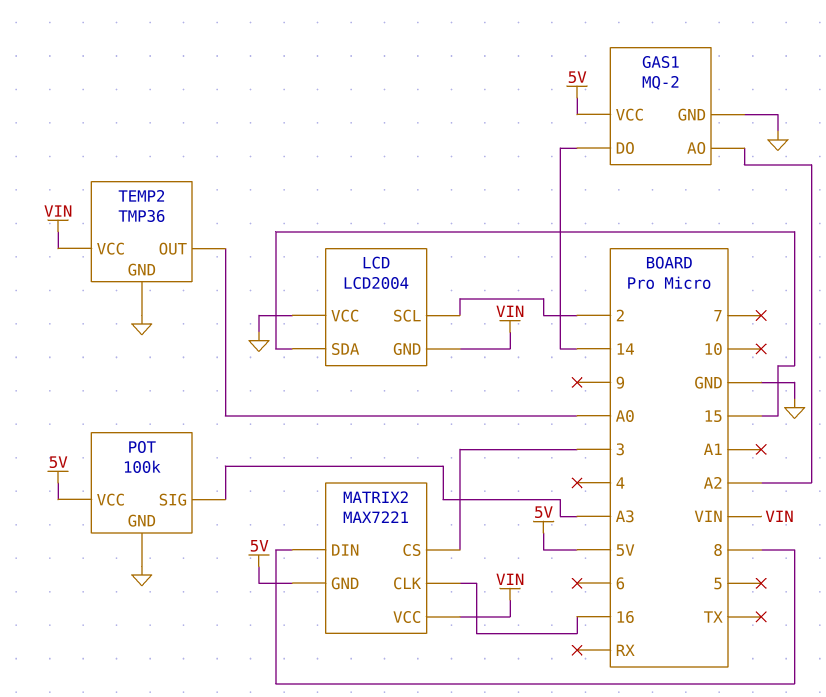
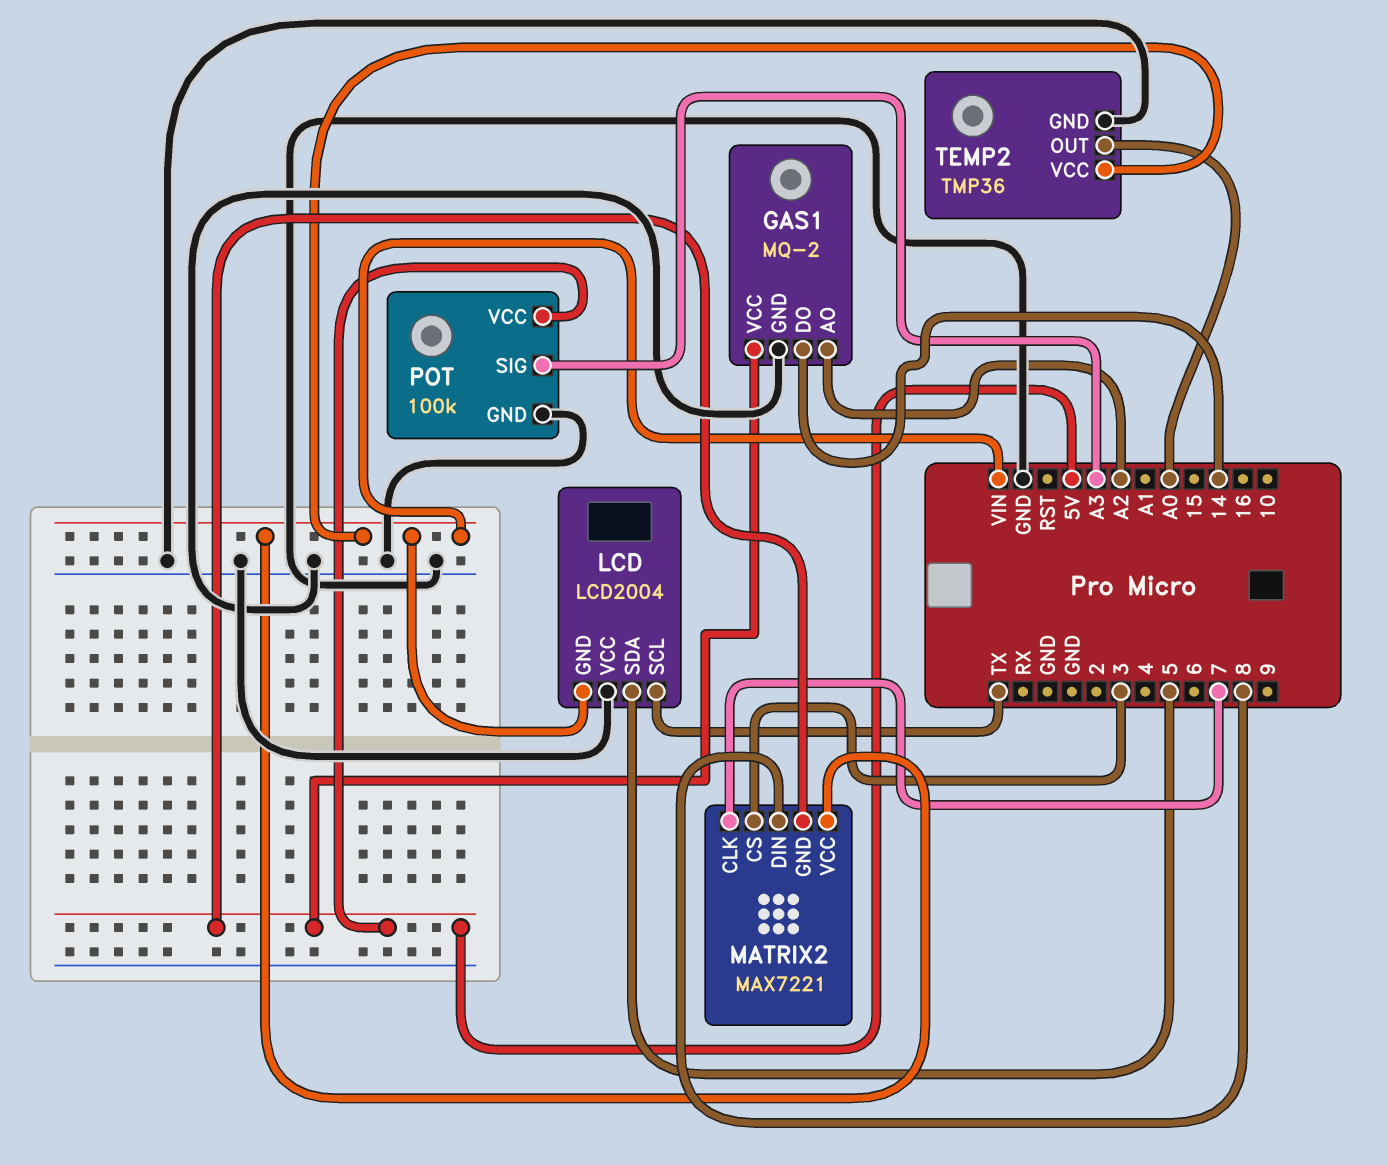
LCD pin SCL: 2 -> TX
LCD pin SDA: 15 -> 5
MATRIX2 pin CLK: 16 -> 7

